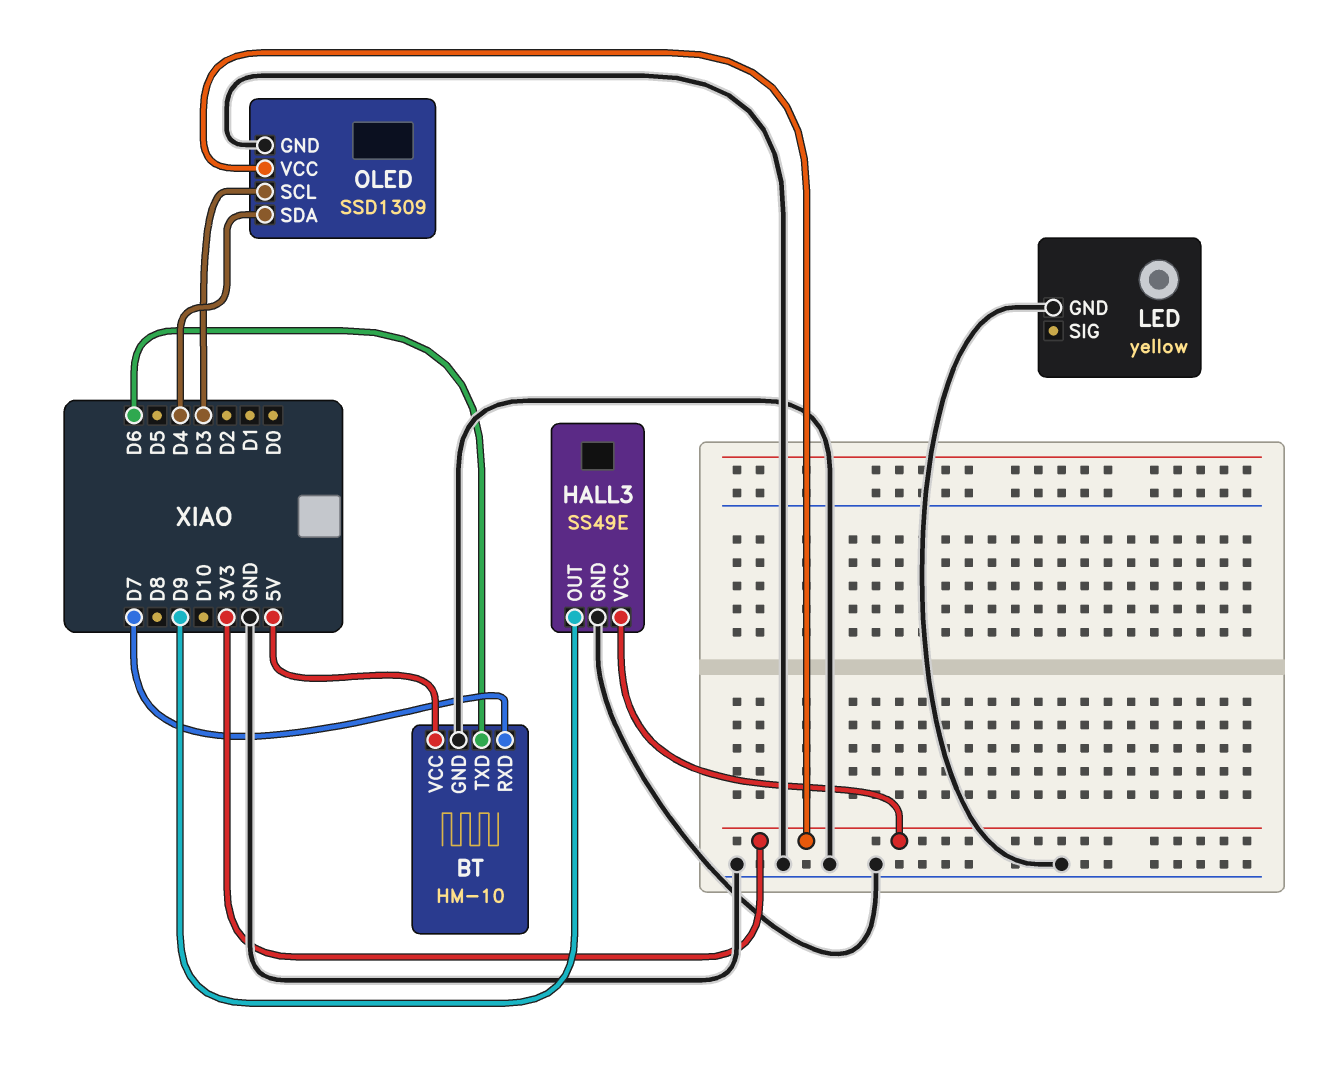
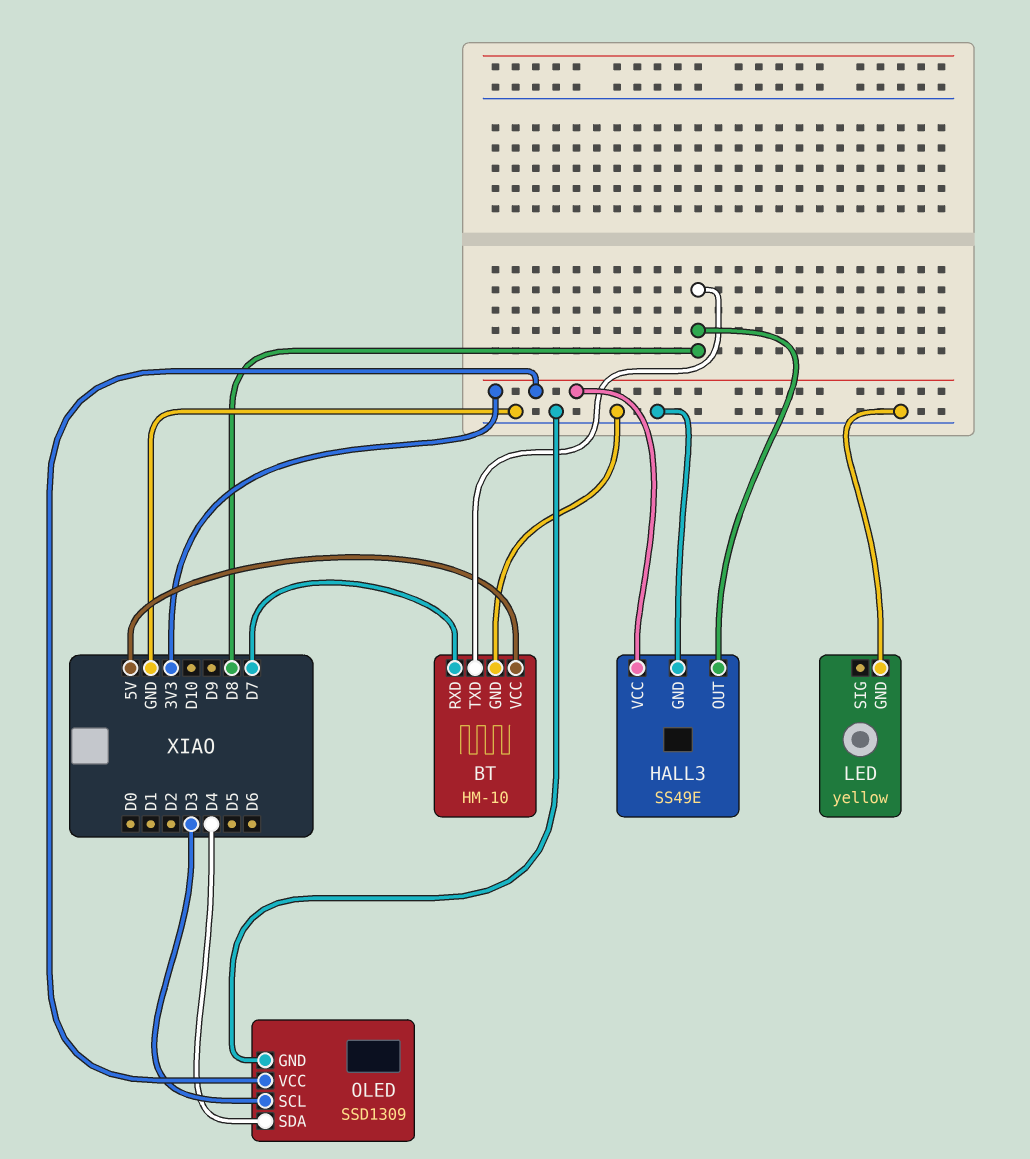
BT pin TXD: D6 -> D8
HALL3 pin OUT: D9 -> D8

